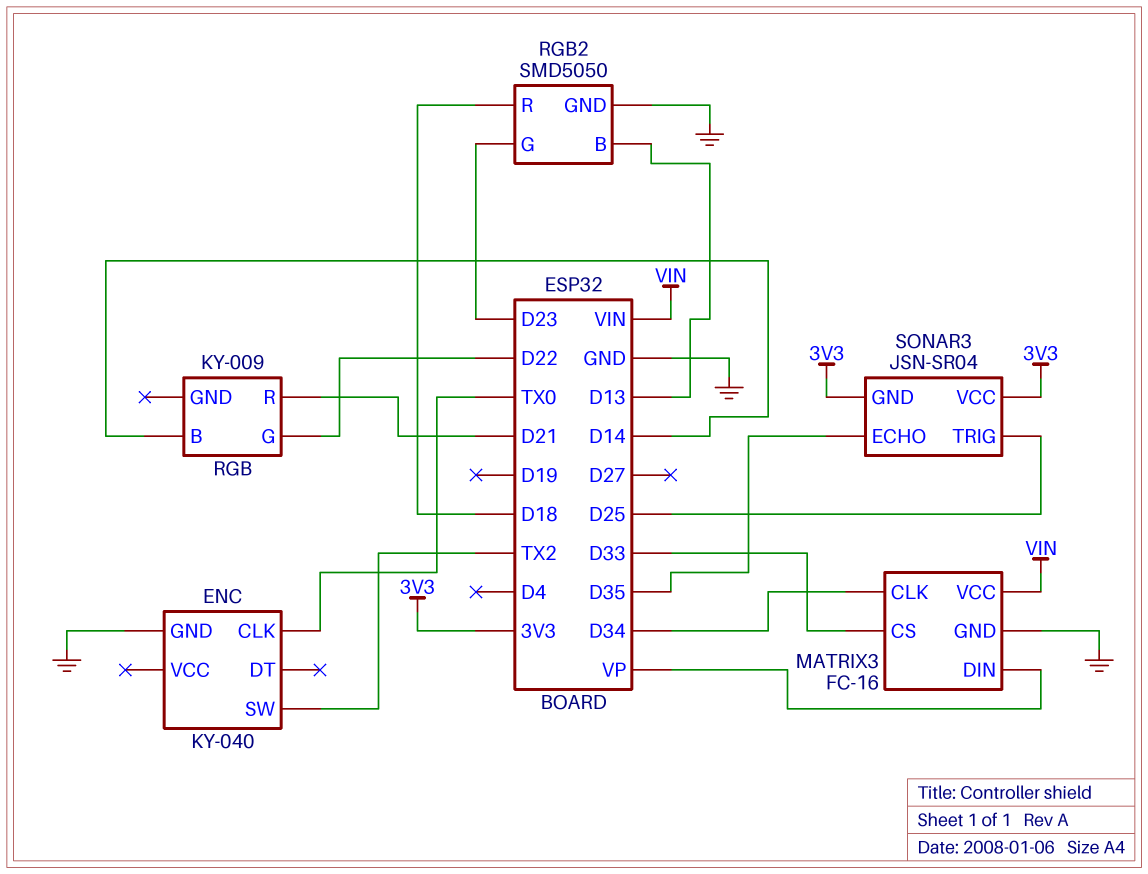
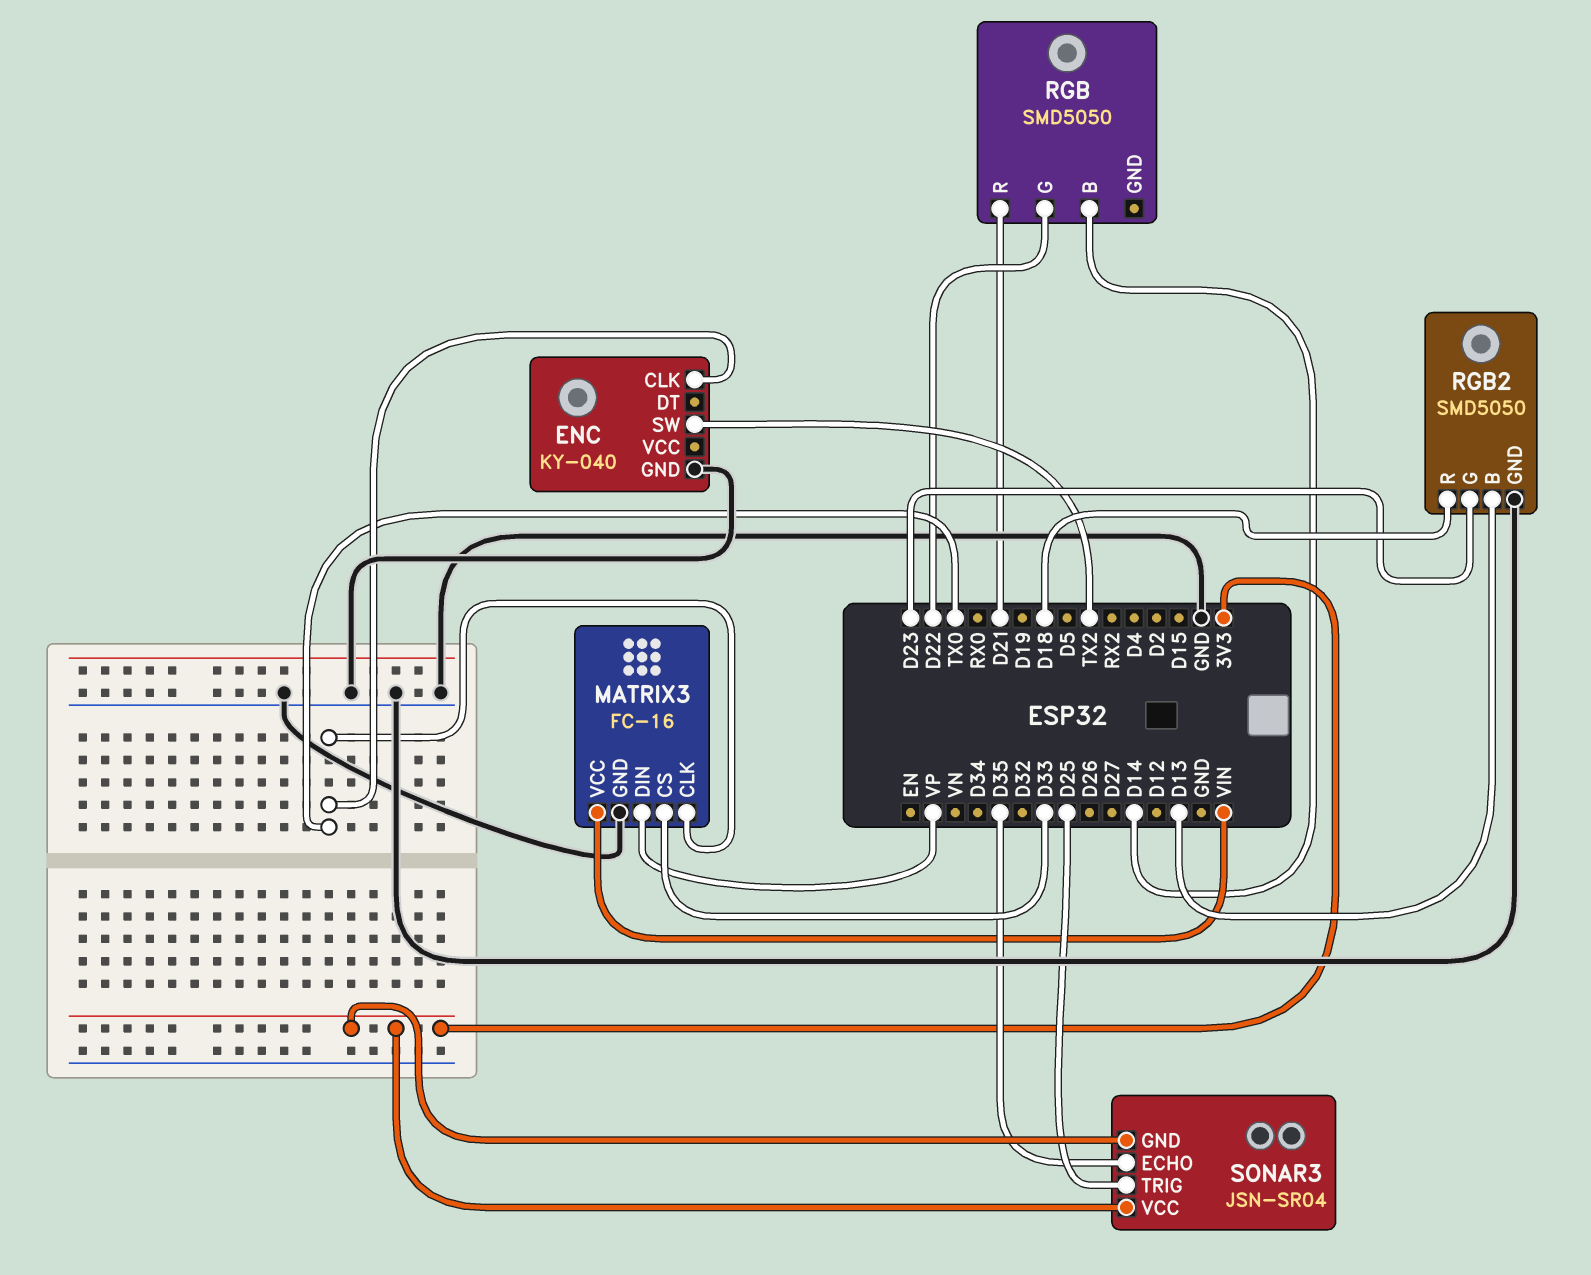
MATRIX3 pin CLK: D34 -> TX0
RGB: KY-009 -> SMD5050

